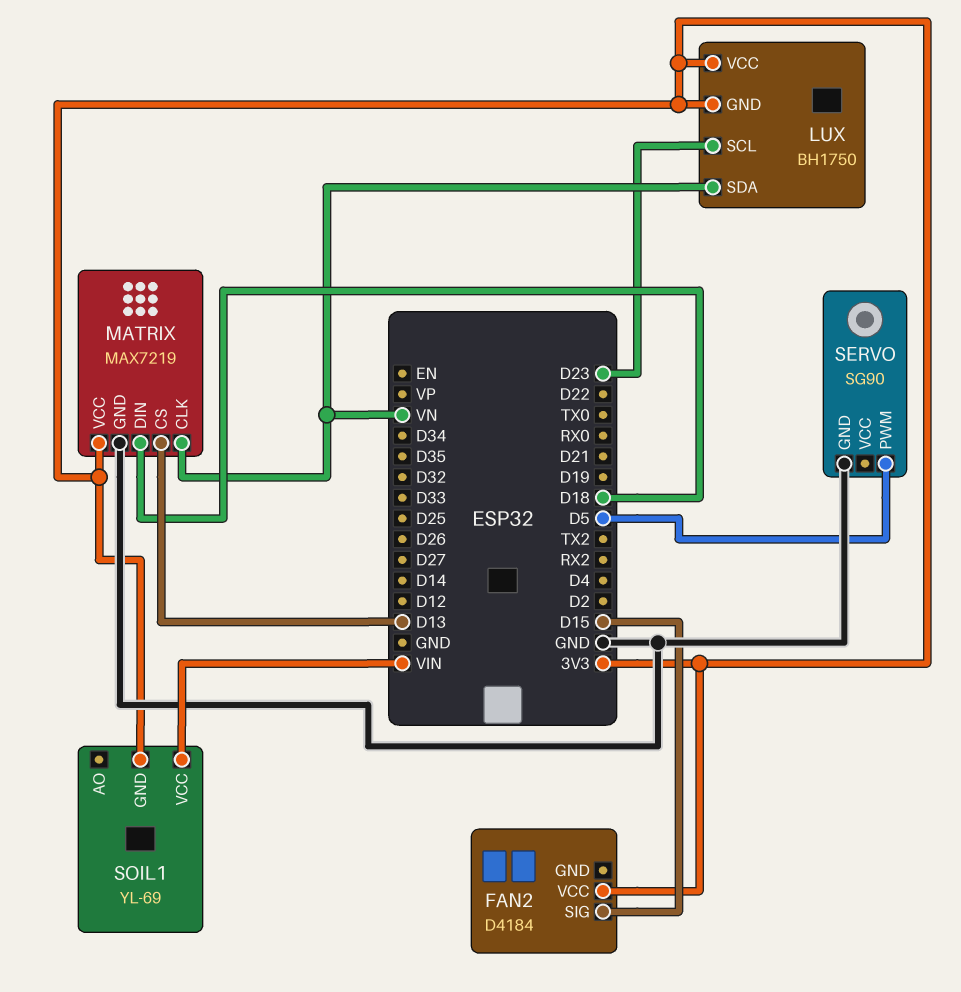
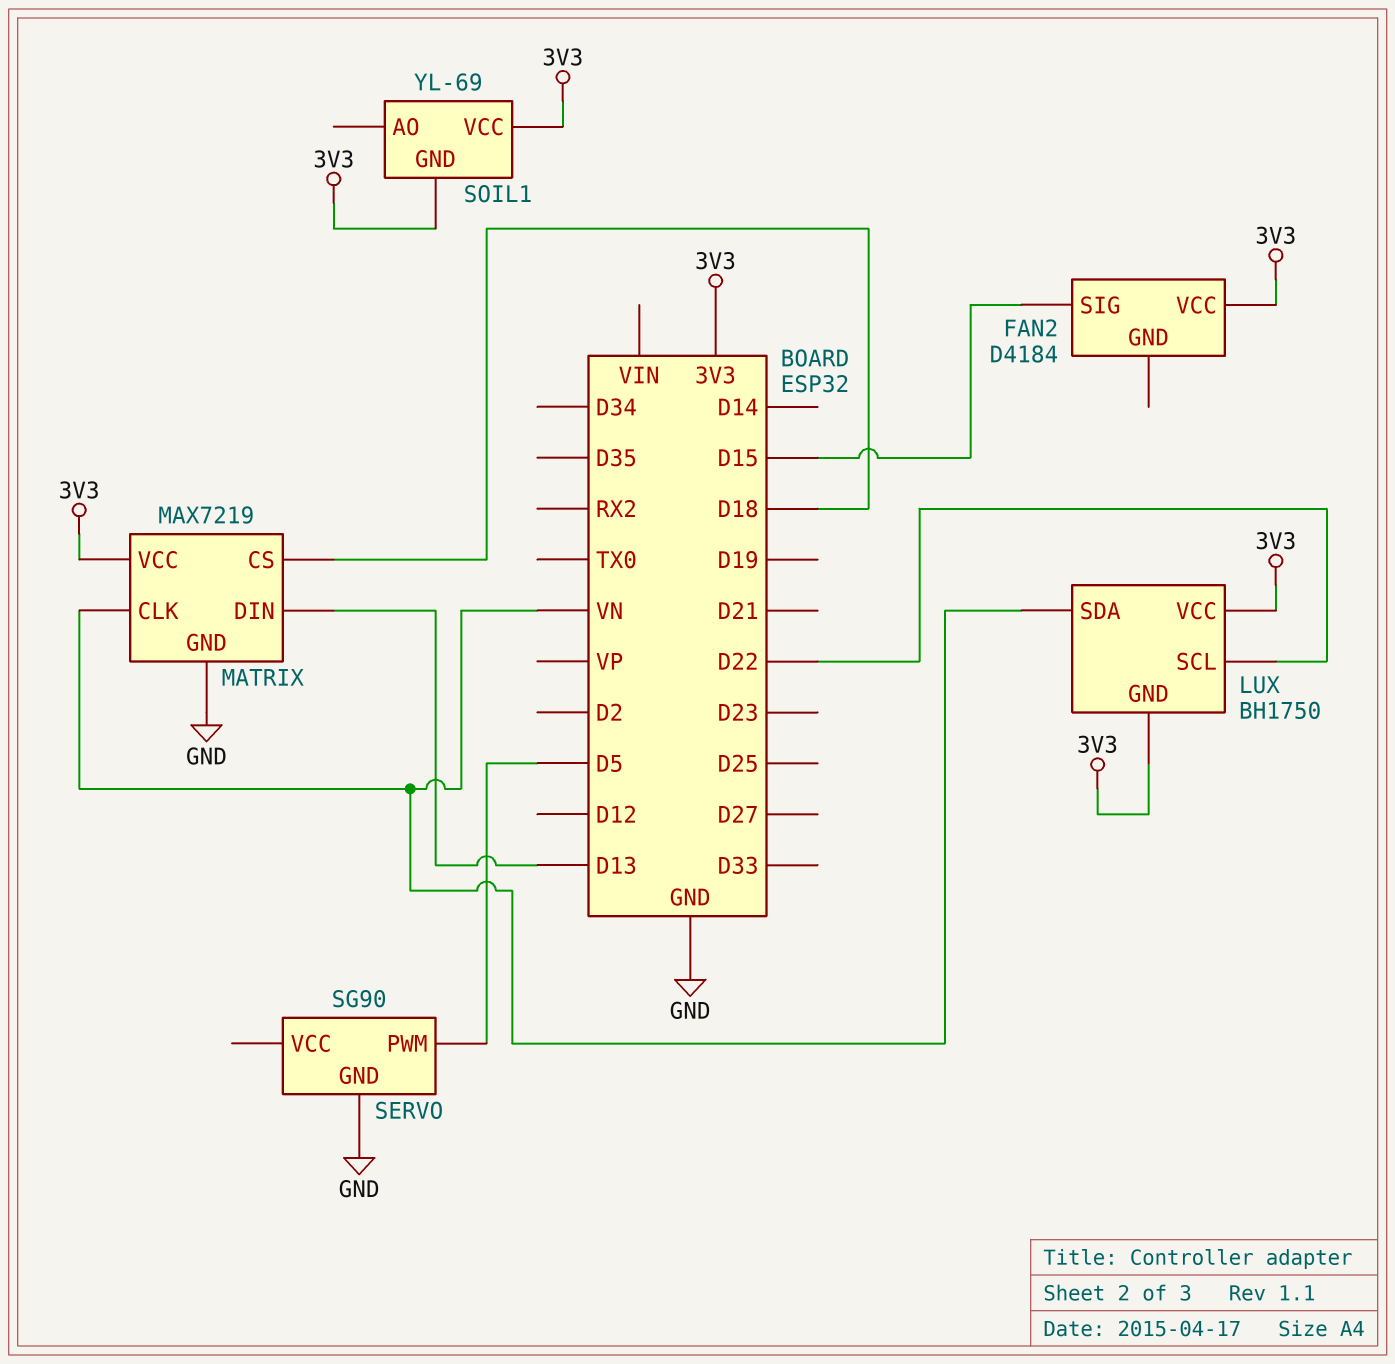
LUX pin SCL: D23 -> D22
MATRIX pin CS: D13 -> D18
MATRIX pin DIN: D18 -> D13
SOIL1 pin VCC: VIN -> 3V3

